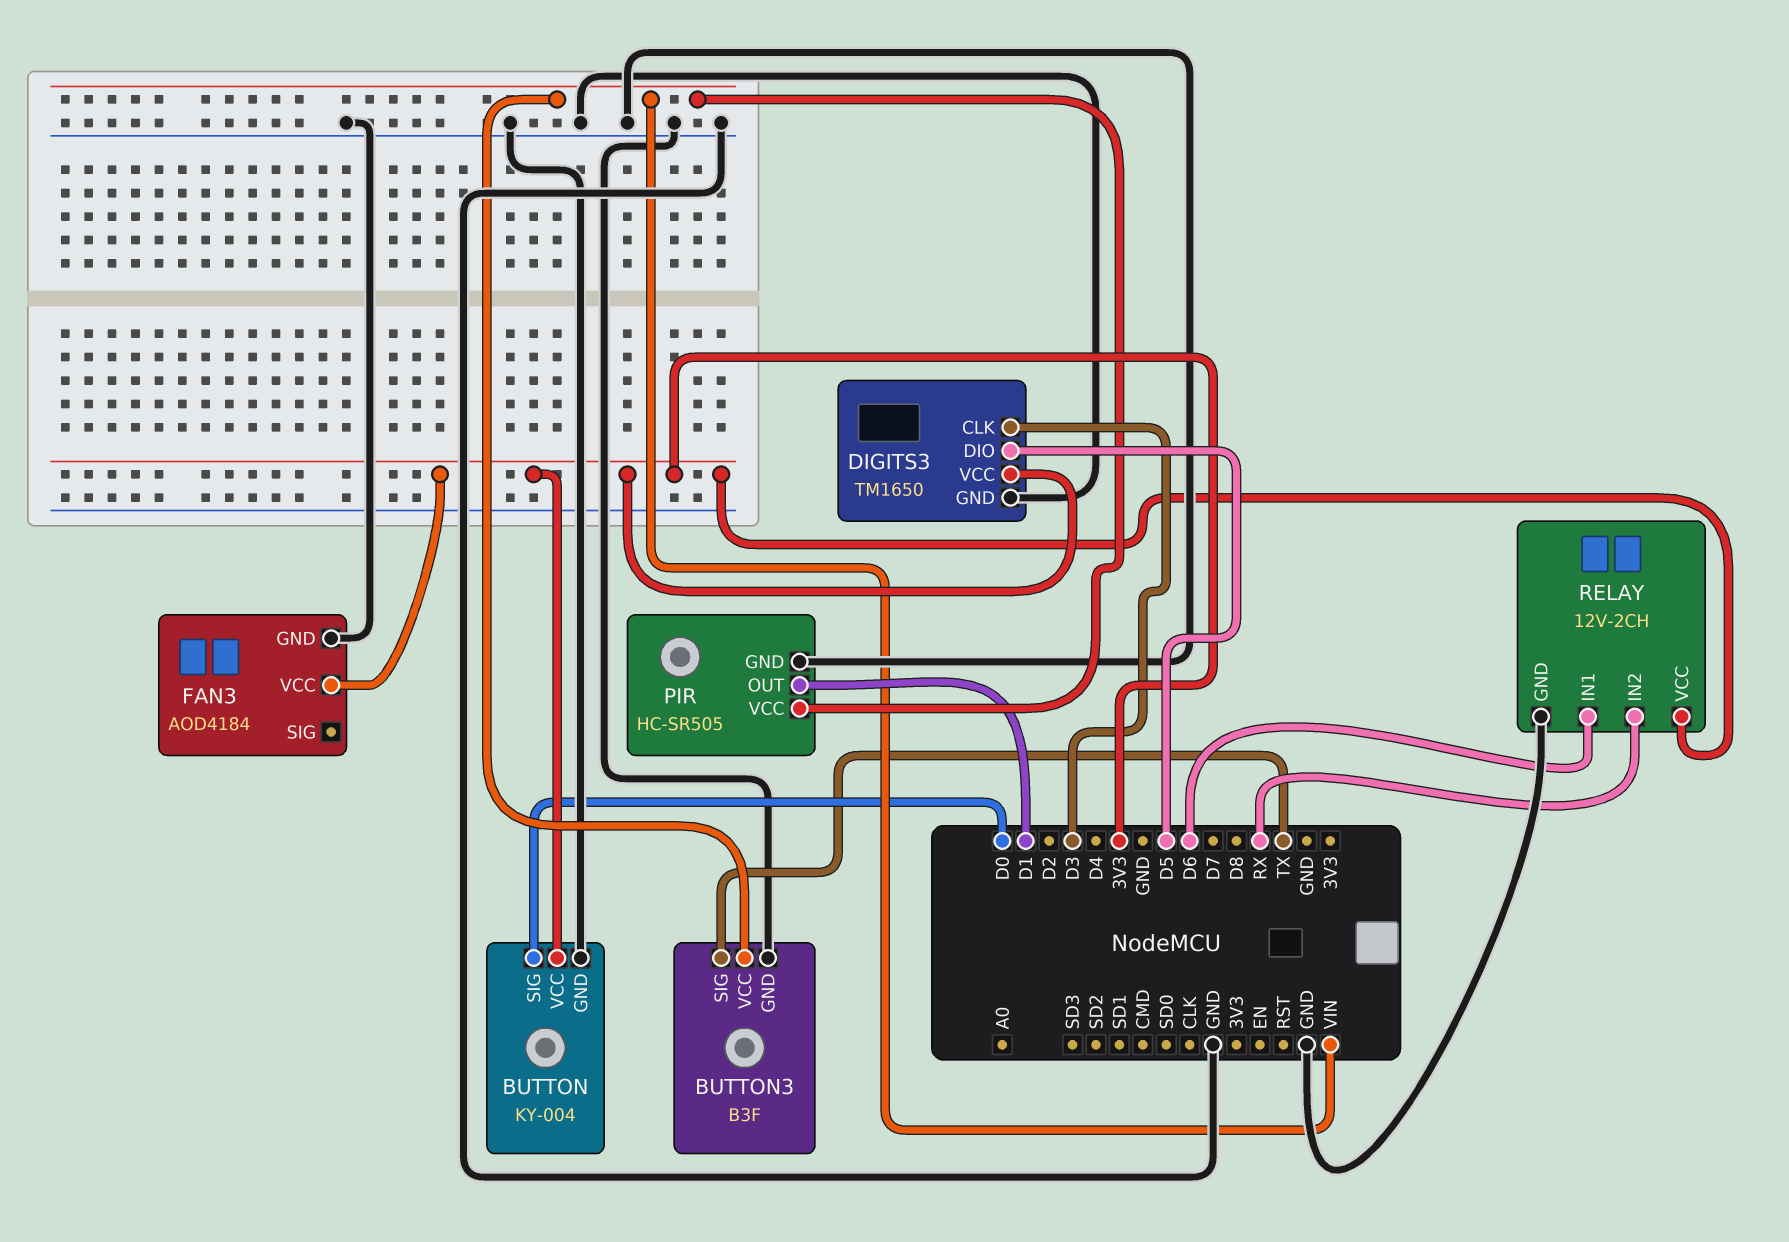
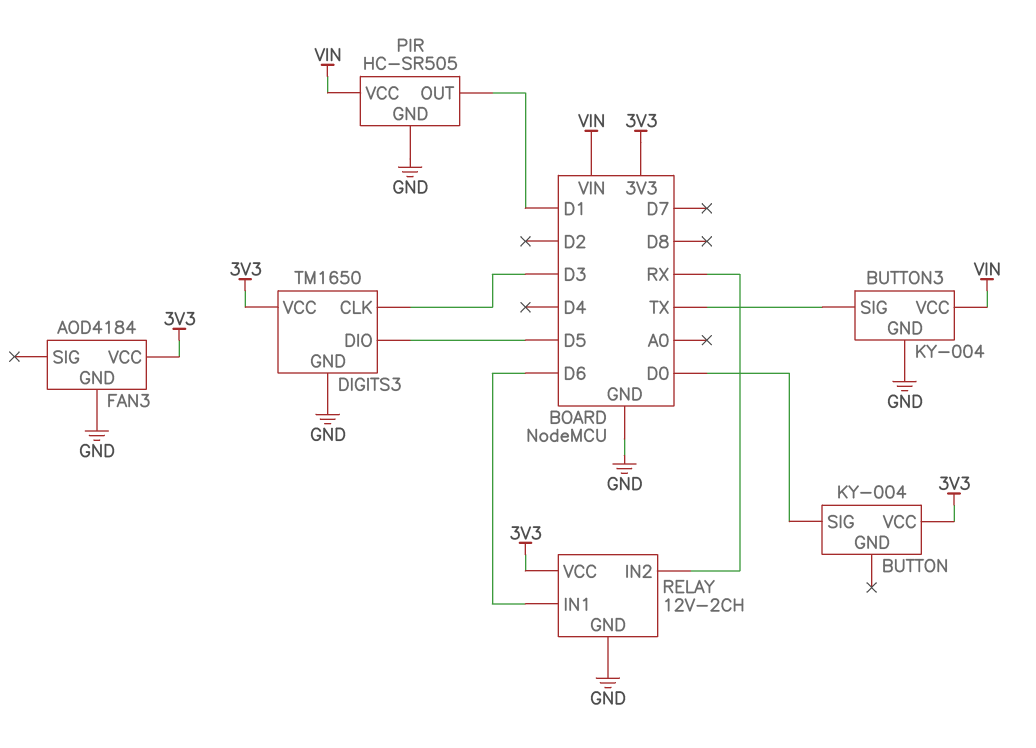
BUTTON pin GND: GND -> none
BUTTON3: B3F -> KY-004

